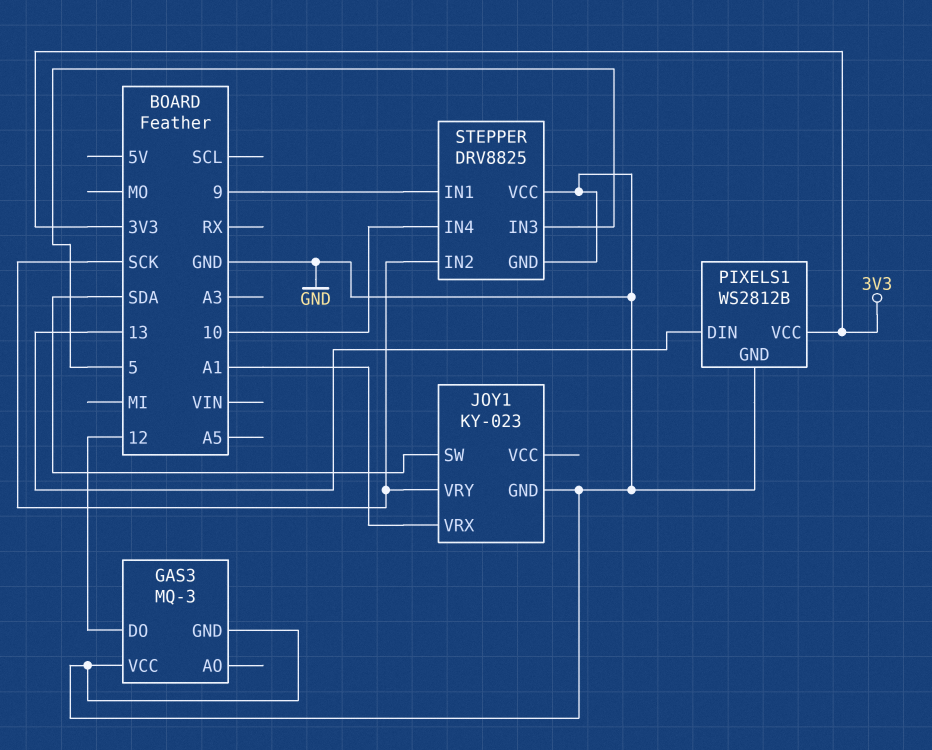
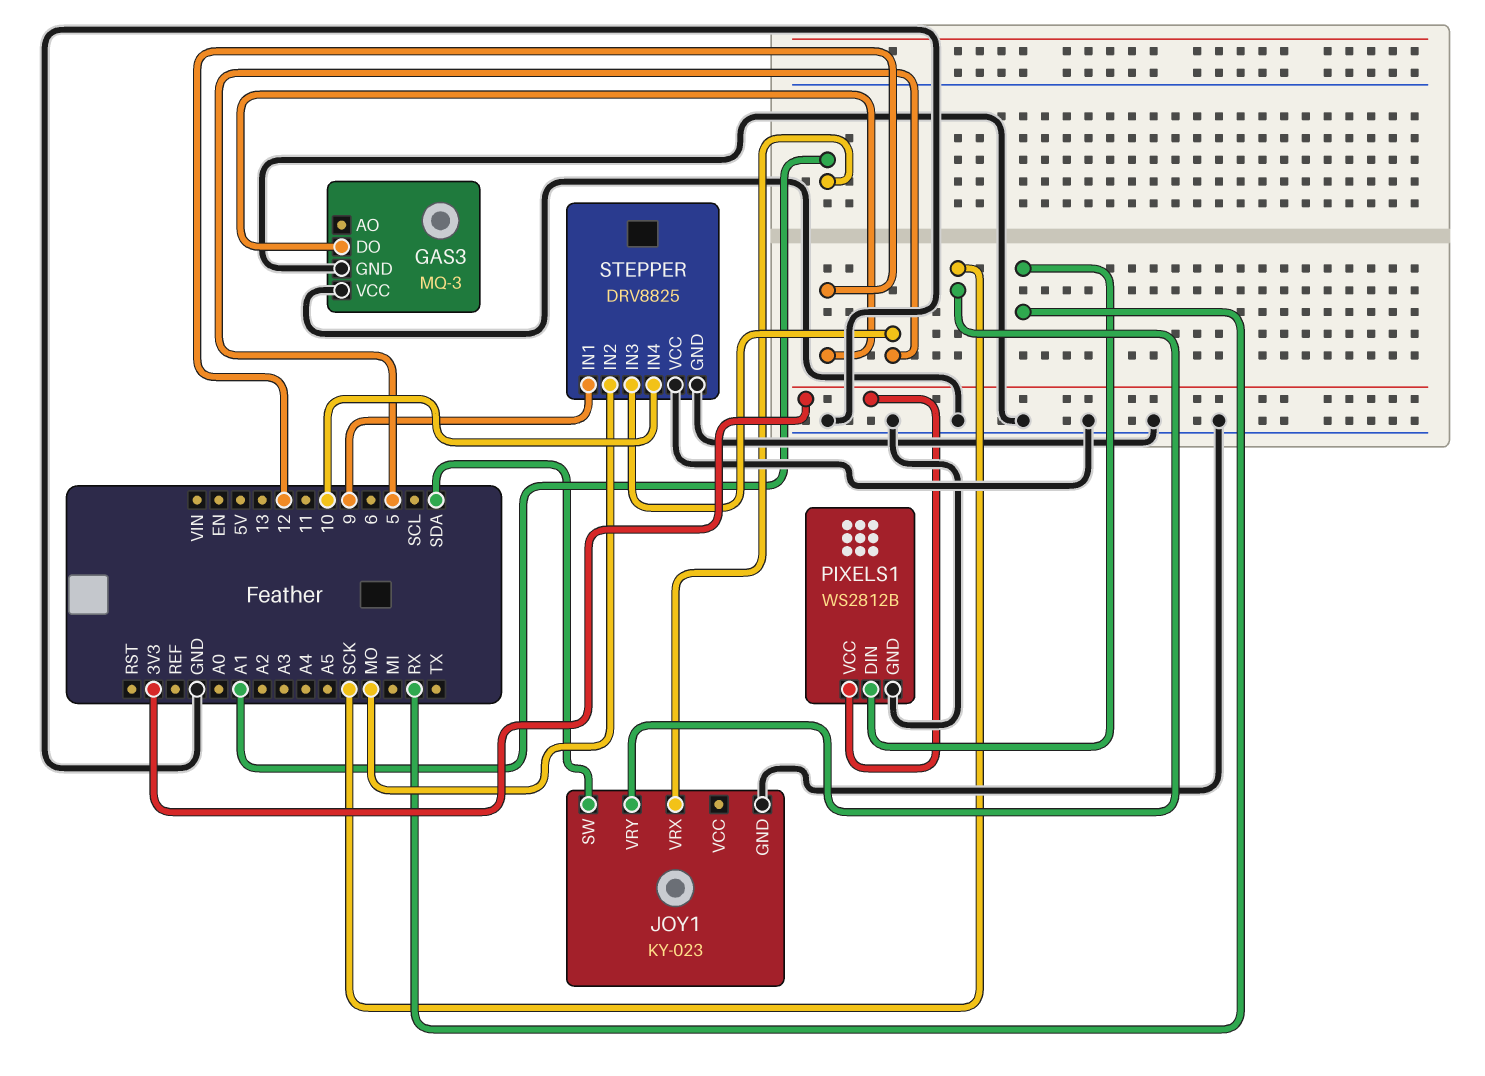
PIXELS1 pin DIN: 13 -> RX
STEPPER pin IN2: SCK -> MO

